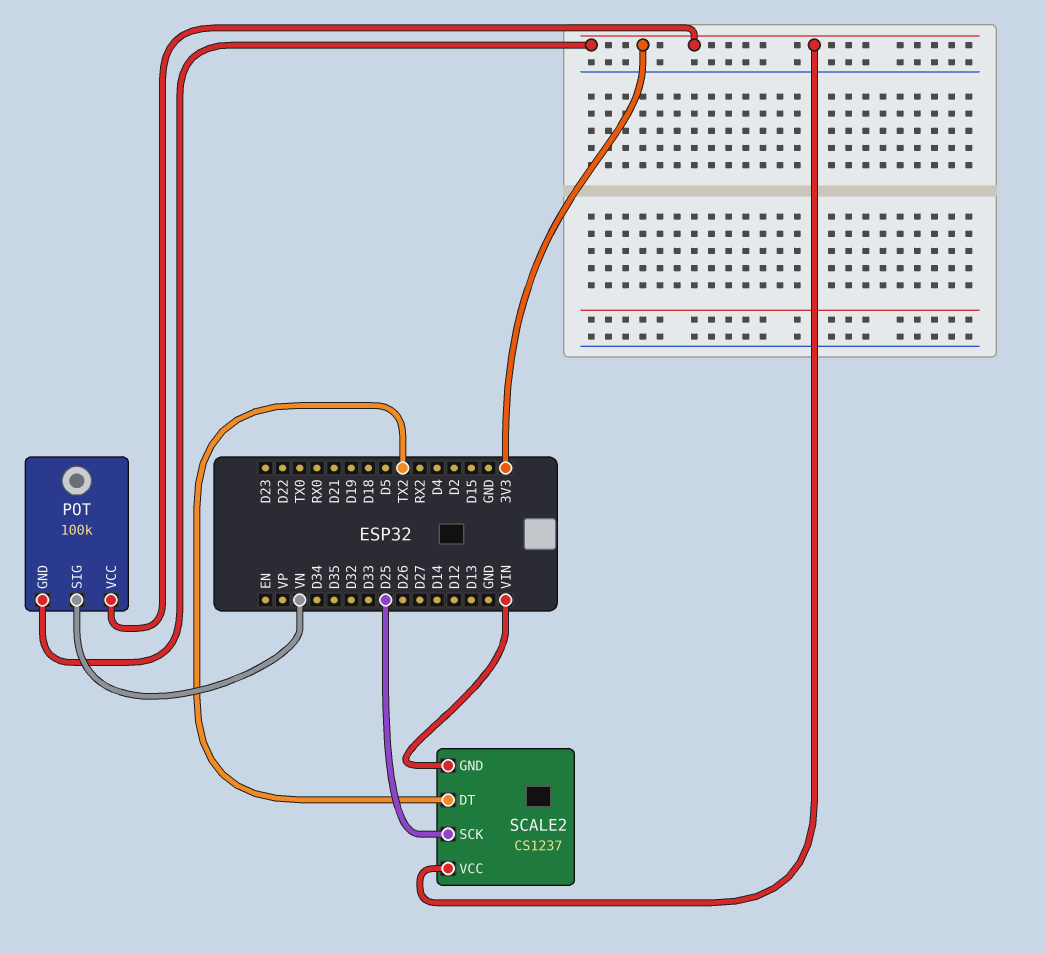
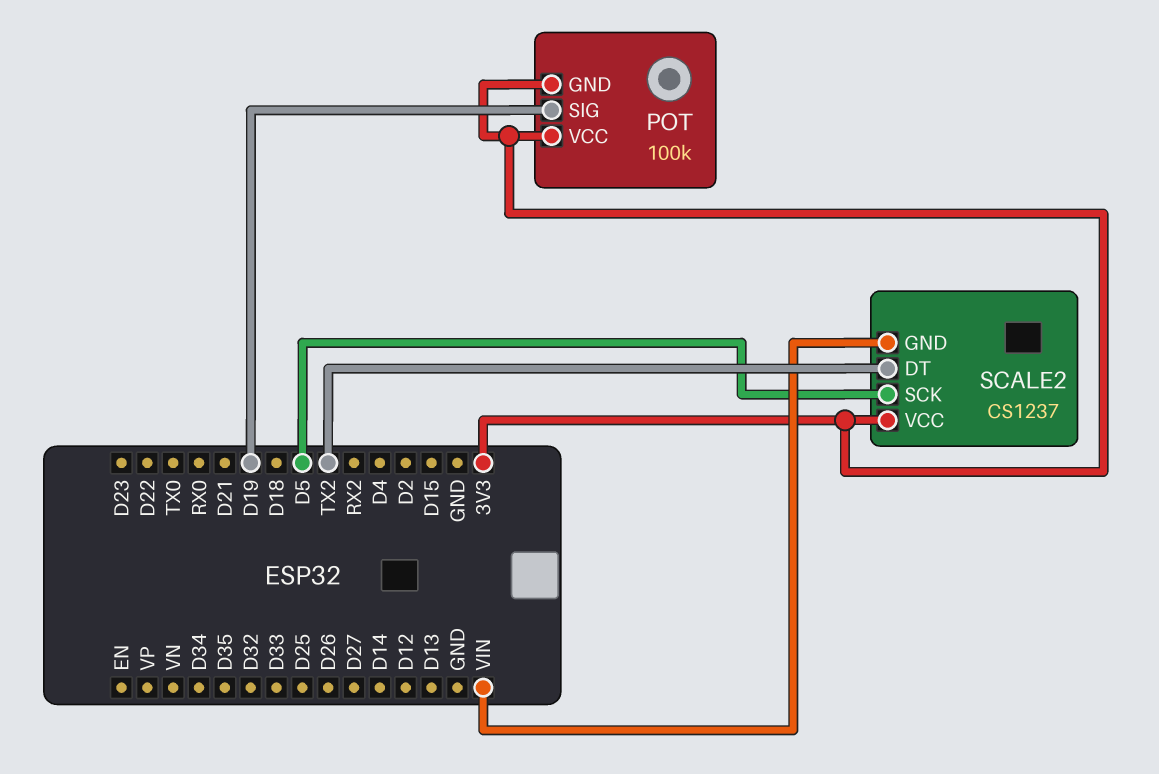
POT pin SIG: VN -> D19
SCALE2 pin SCK: D25 -> D5

